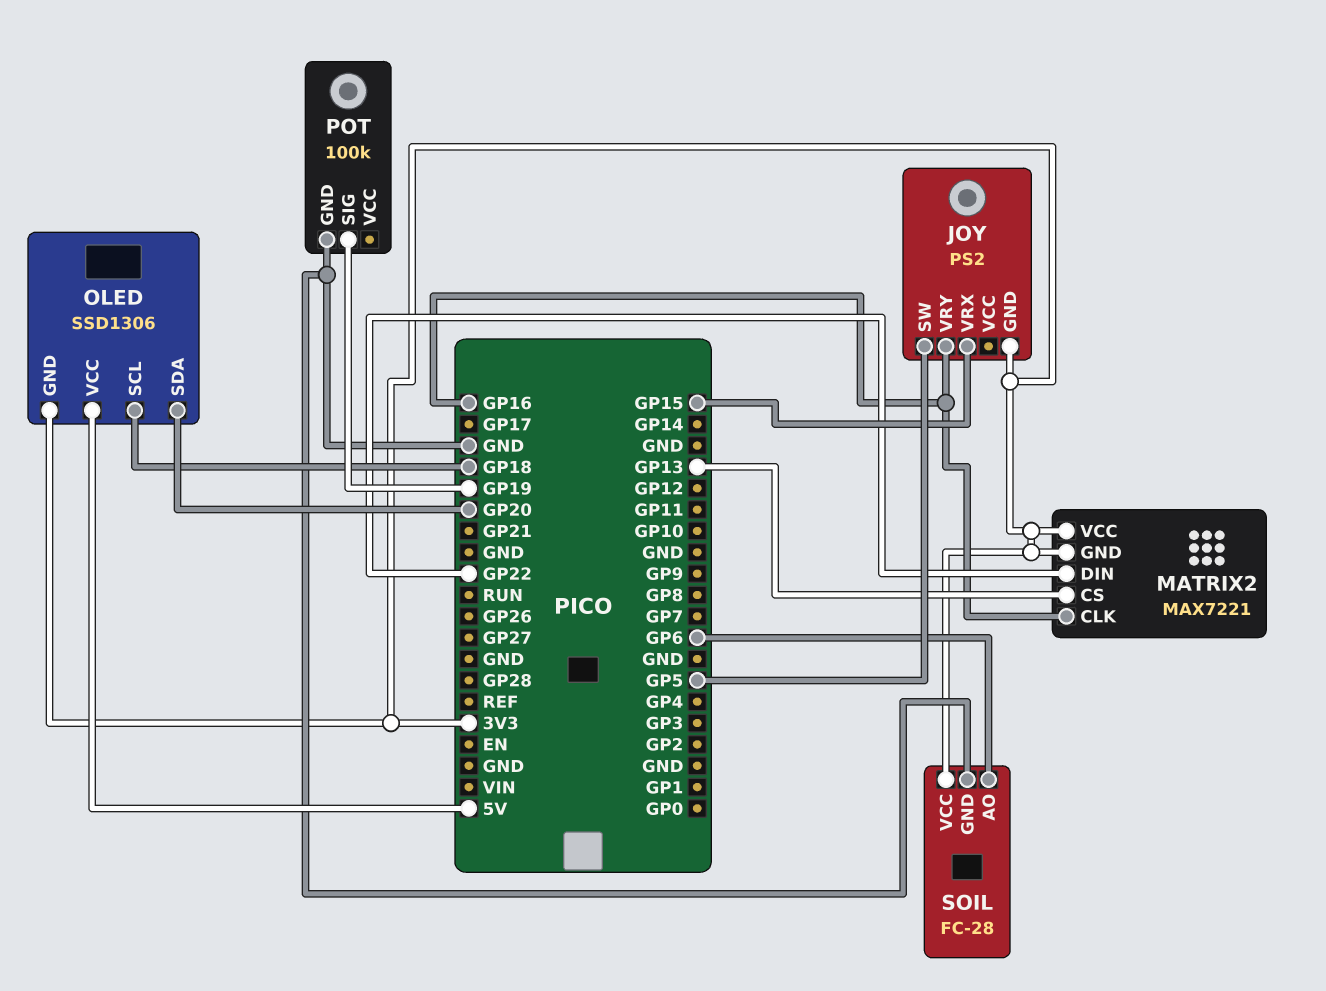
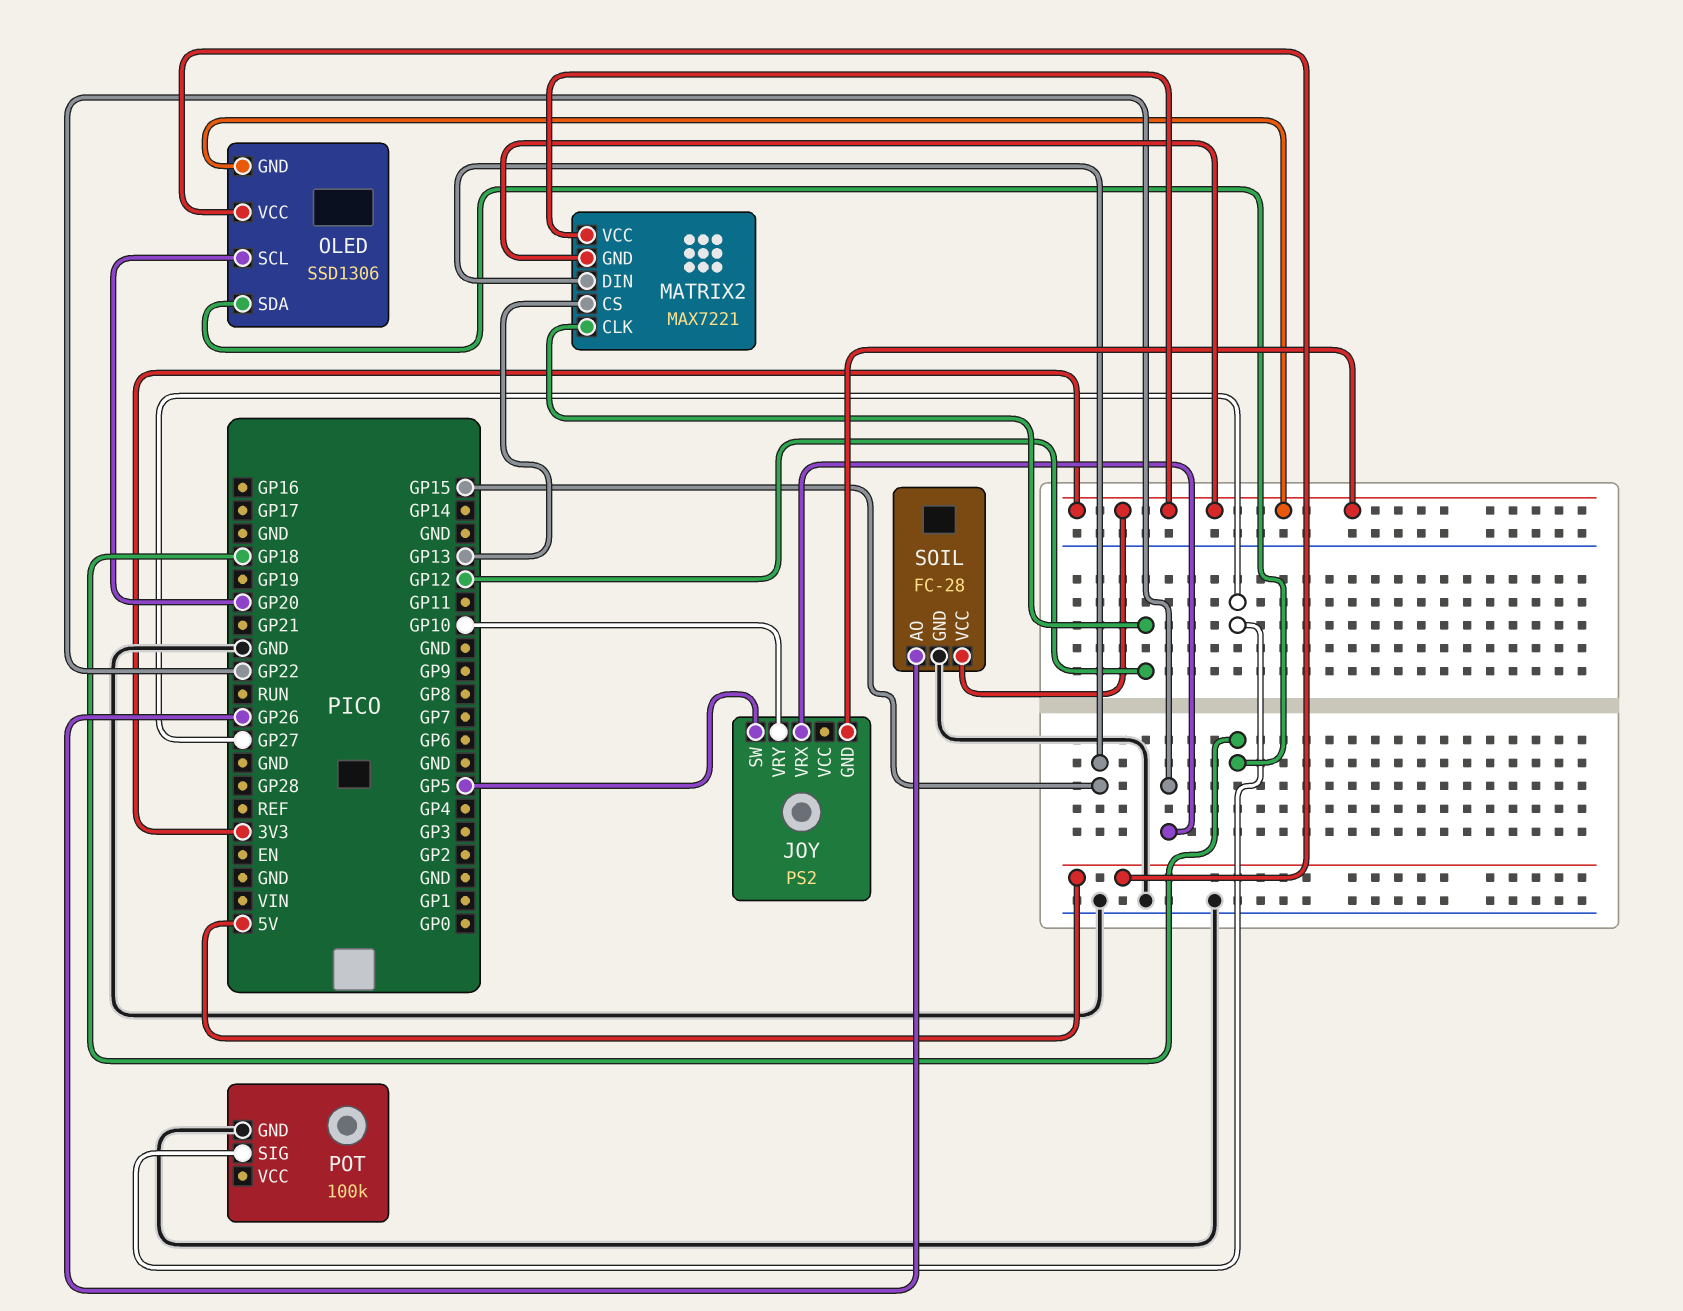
JOY pin VRX: GP15 -> GP22
JOY pin VRY: GP16 -> GP10
MATRIX2 pin CLK: GP16 -> GP12
MATRIX2 pin DIN: GP22 -> GP15
OLED pin SCL: GP18 -> GP20
OLED pin SDA: GP20 -> GP18
POT pin SIG: GP19 -> GP27
SOIL pin AO: GP6 -> GP26

